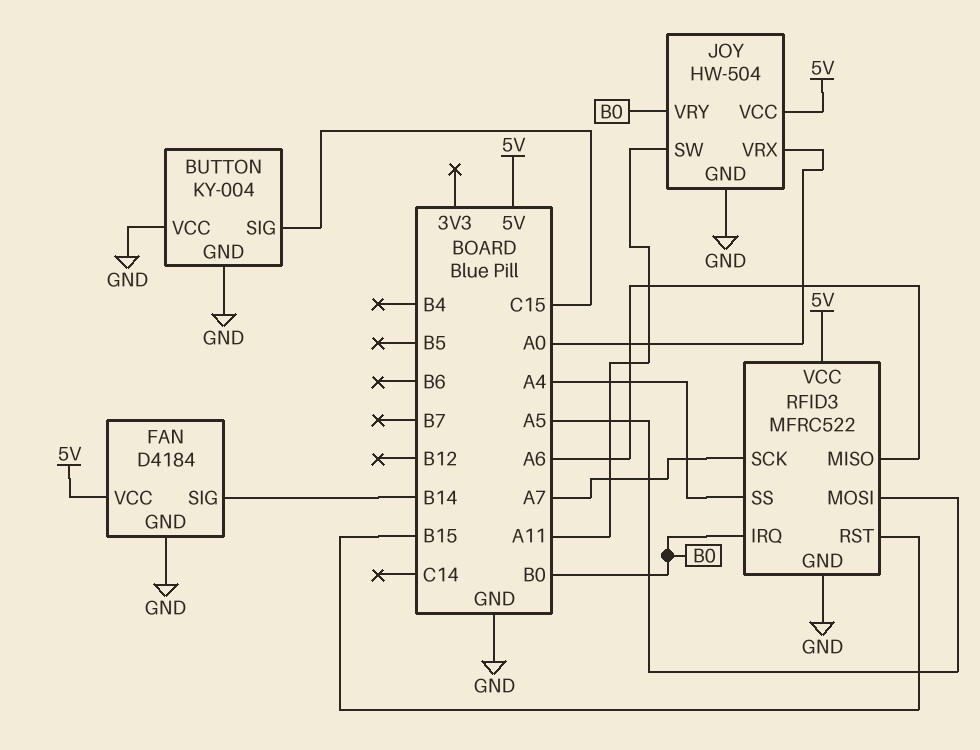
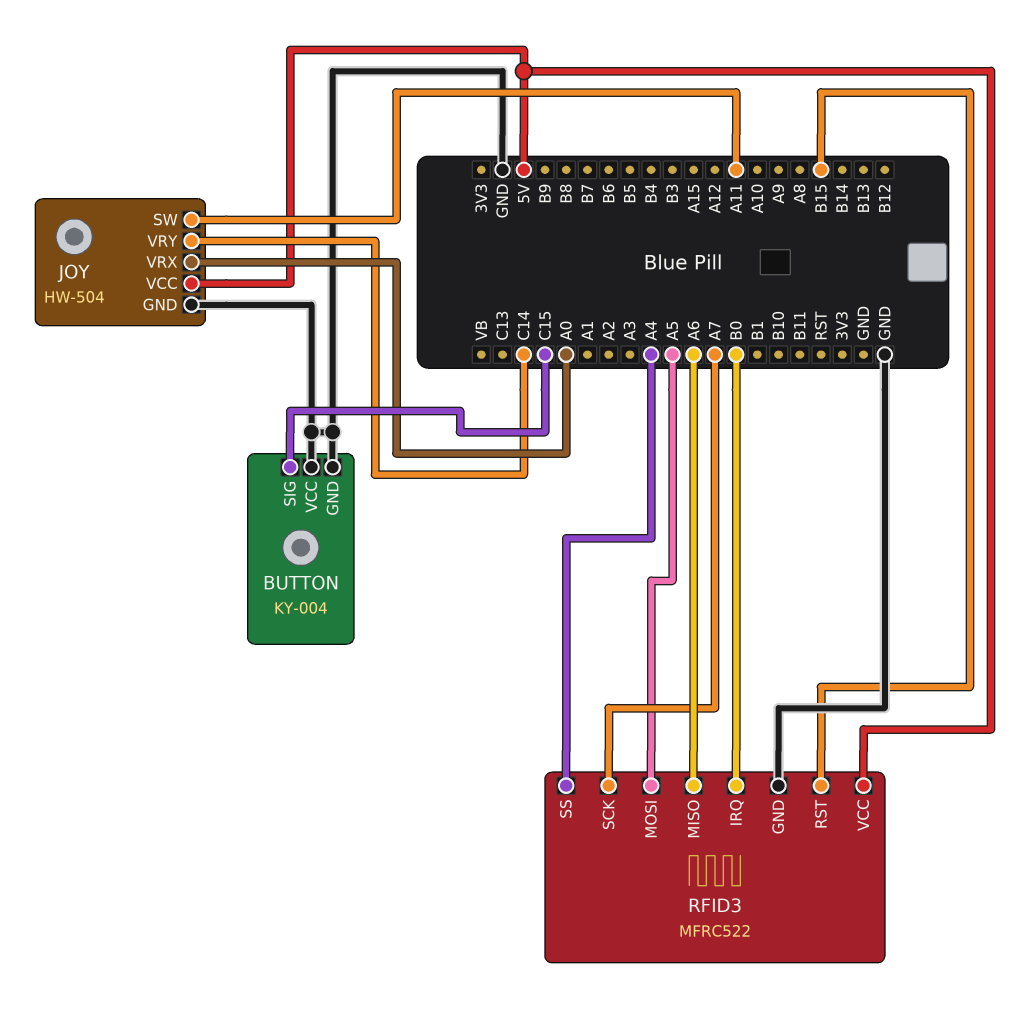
FAN: D4184 -> none
FAN pin GND: GND -> none
FAN pin SIG: B14 -> none
FAN pin VCC: 5V -> none
JOY pin VRY: B0 -> C14

